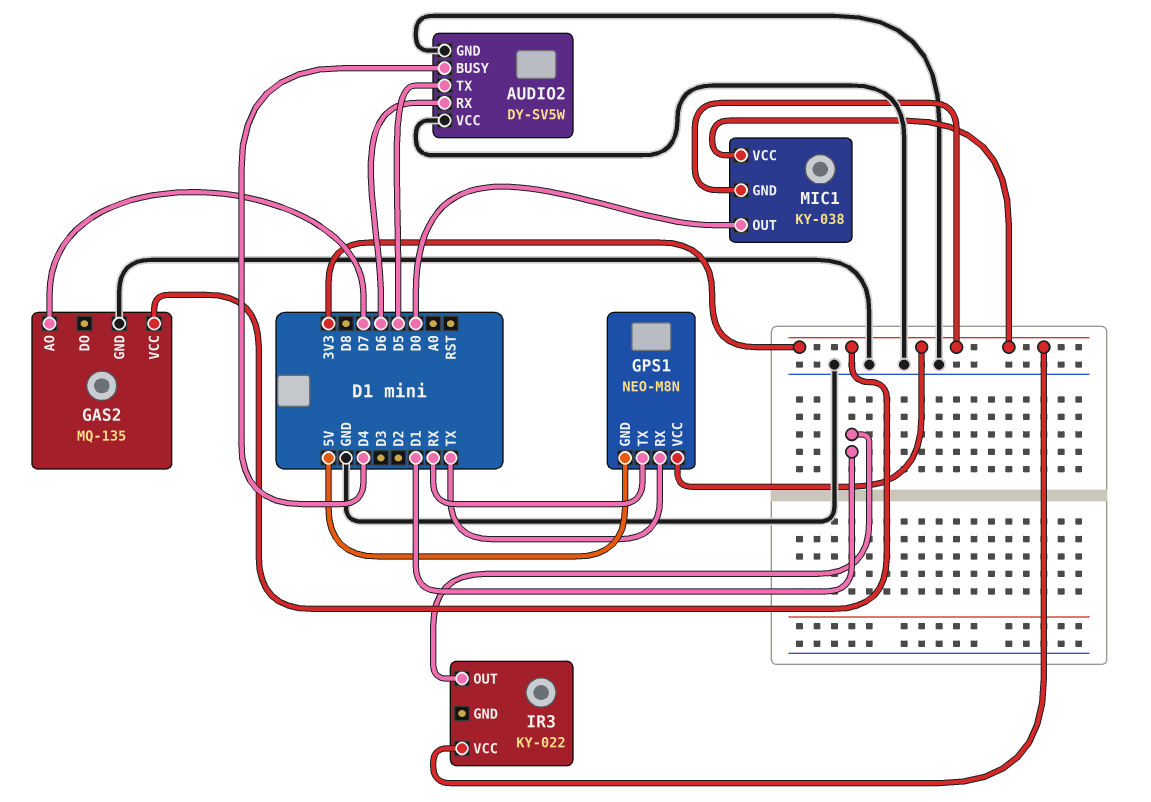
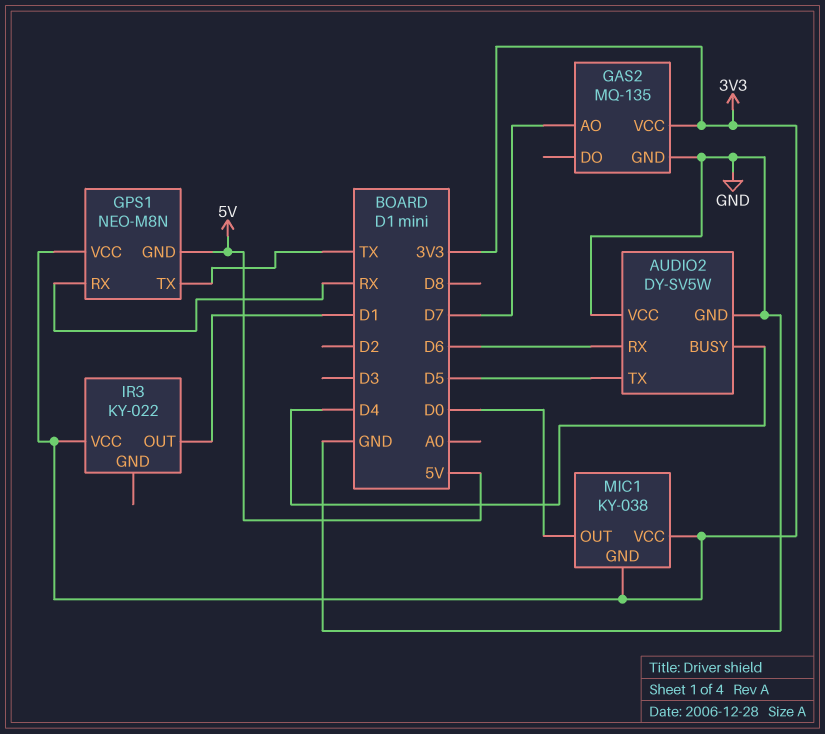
GPS1 pin RX: TX -> RX
GPS1 pin TX: RX -> TX

